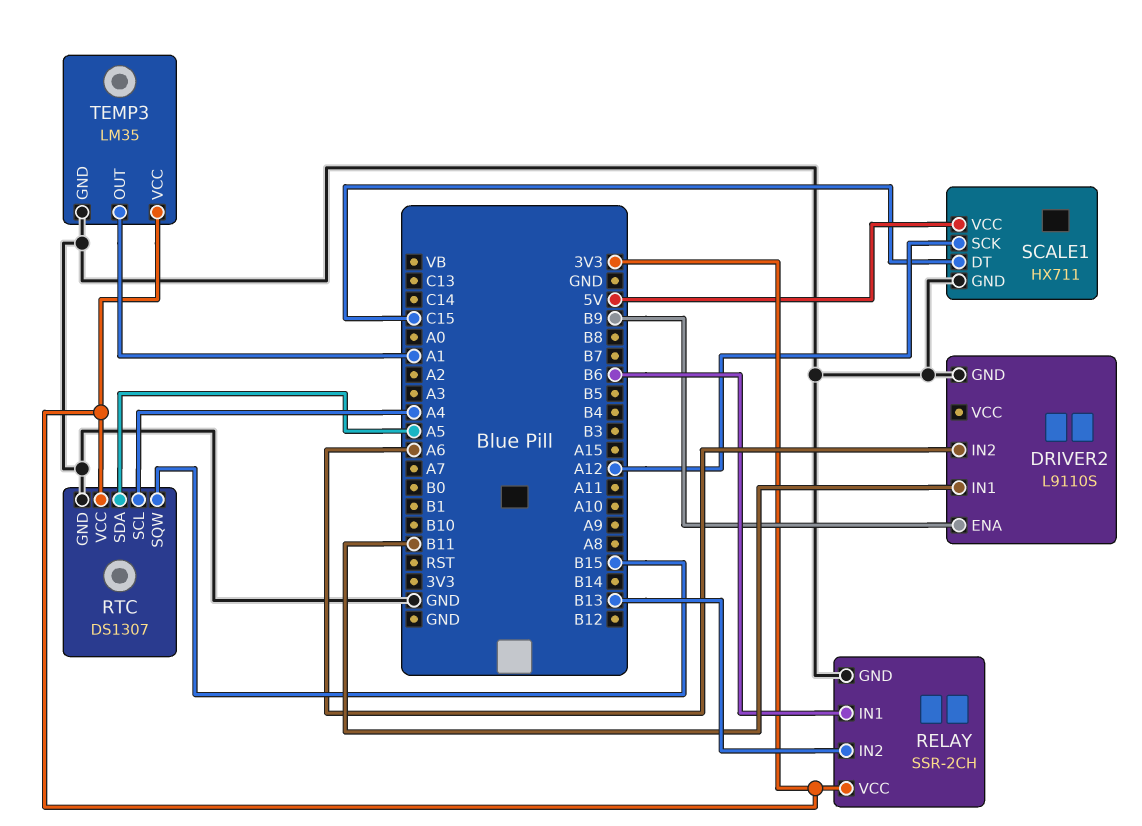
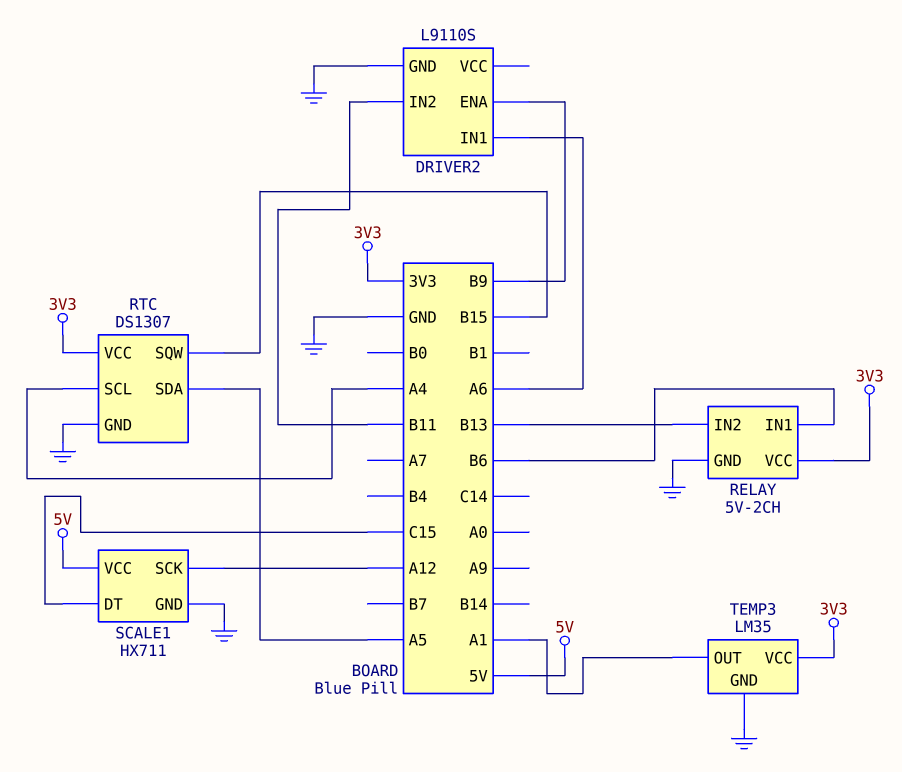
DRIVER2 pin IN1: B11 -> A6
DRIVER2 pin IN2: A6 -> B11
RELAY: SSR-2CH -> 5V-2CH

